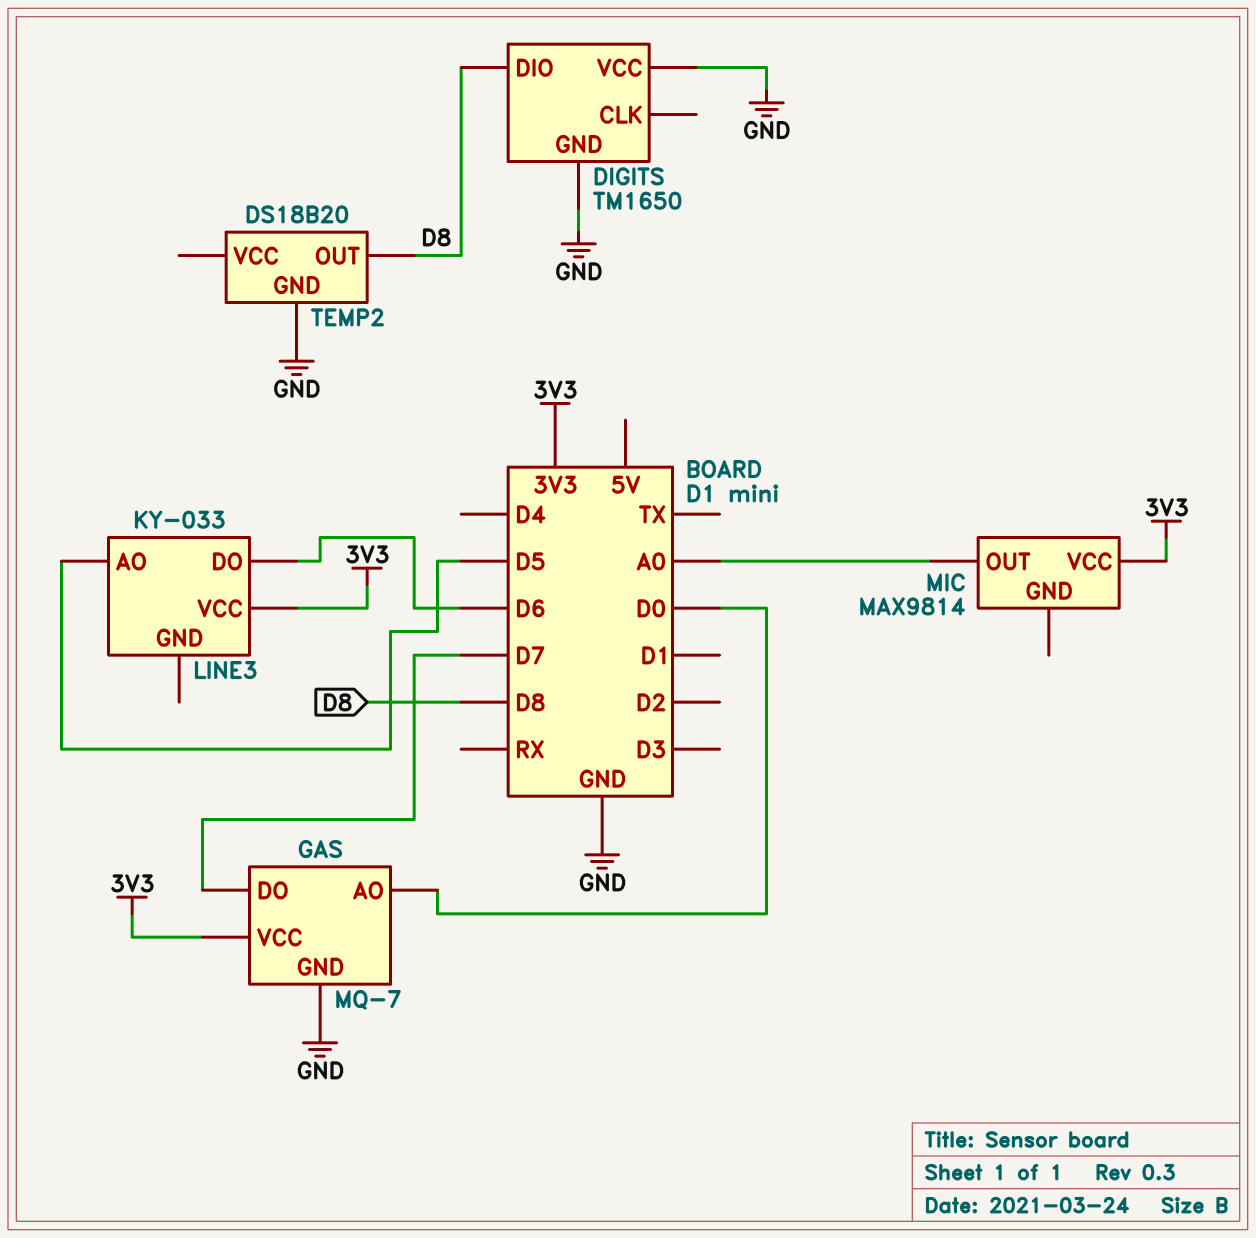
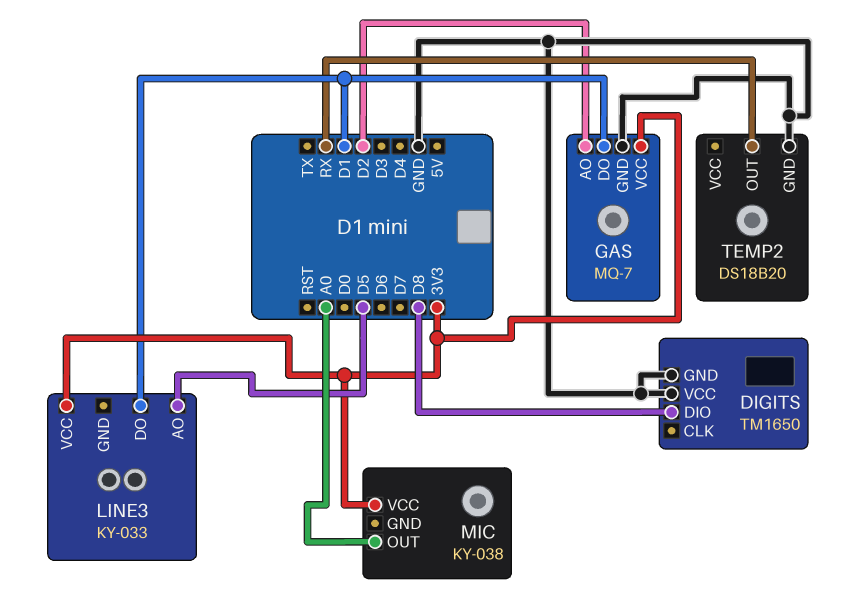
GAS pin AO: D0 -> D2
GAS pin DO: D7 -> D1
LINE3 pin DO: D6 -> D1
MIC: MAX9814 -> KY-038
TEMP2 pin OUT: D8 -> RX

